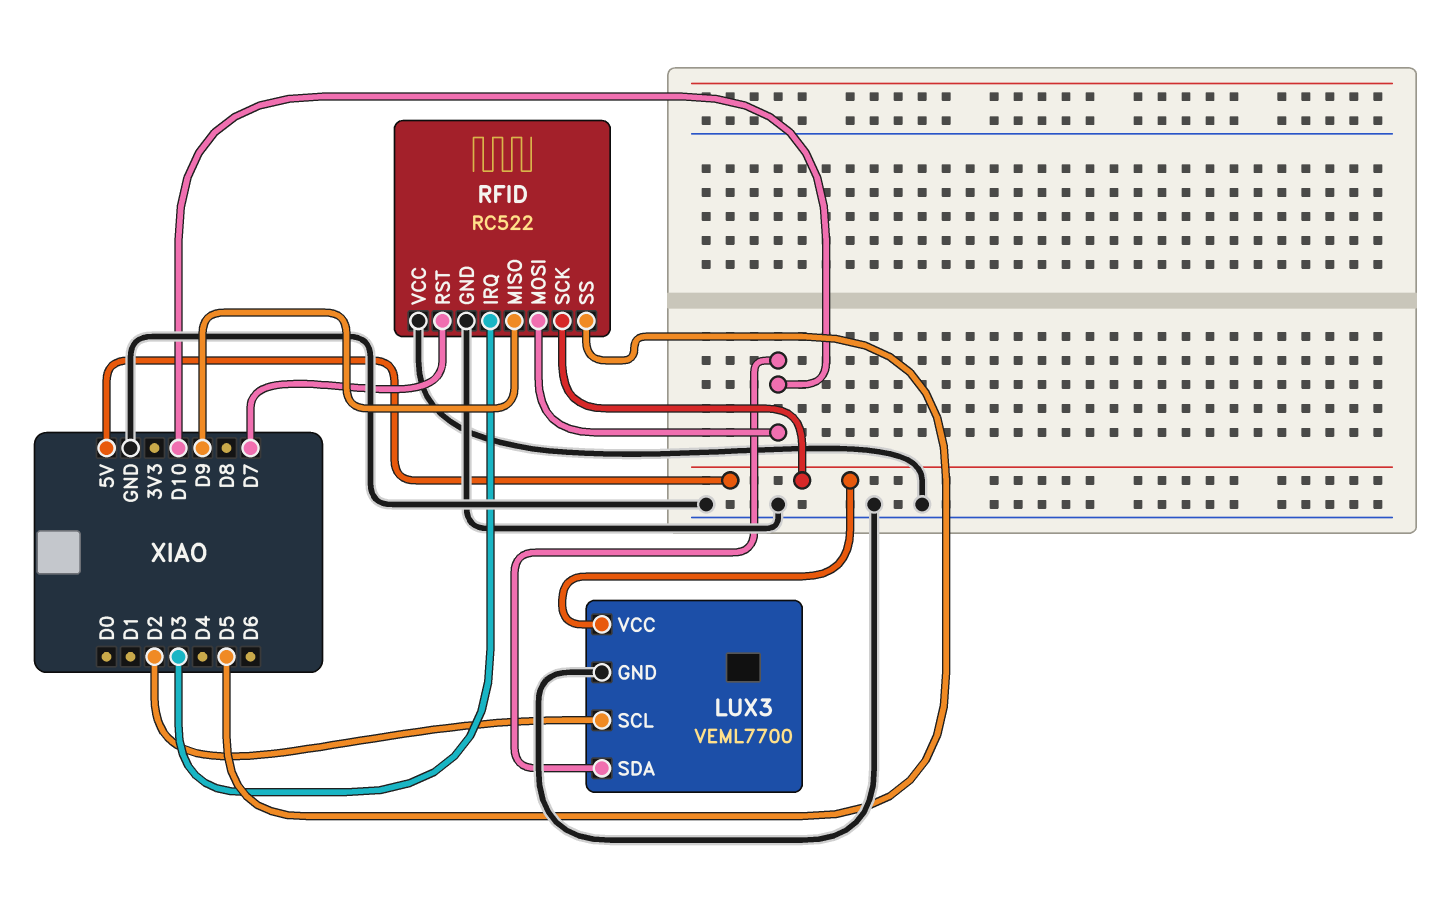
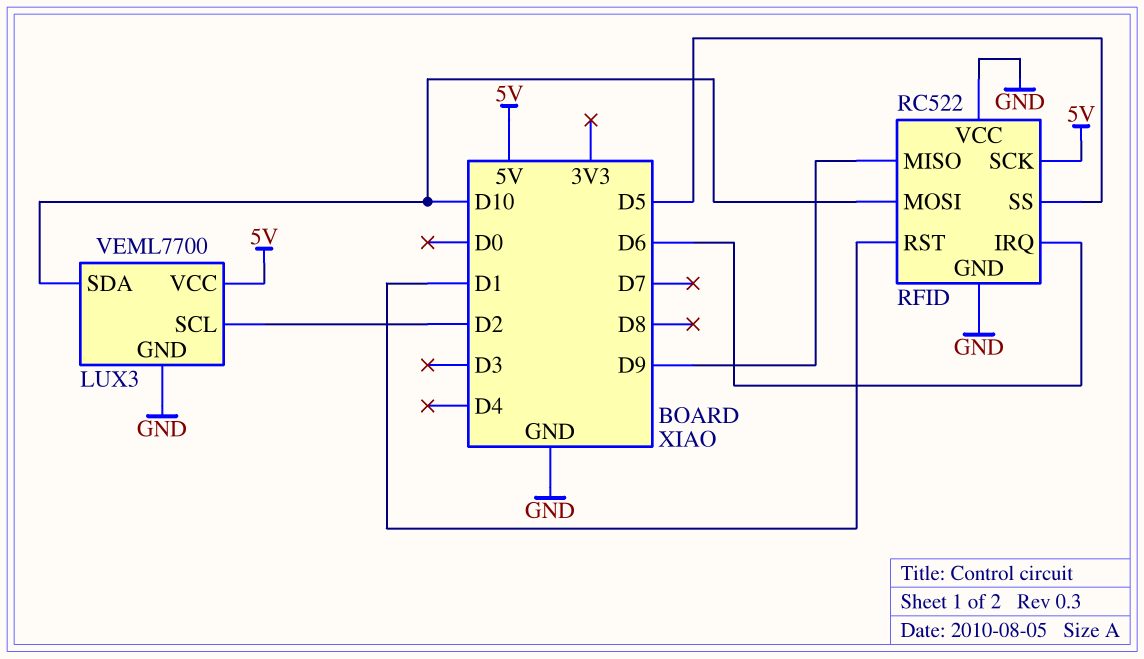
RFID pin IRQ: D3 -> D6
RFID pin RST: D7 -> D1

